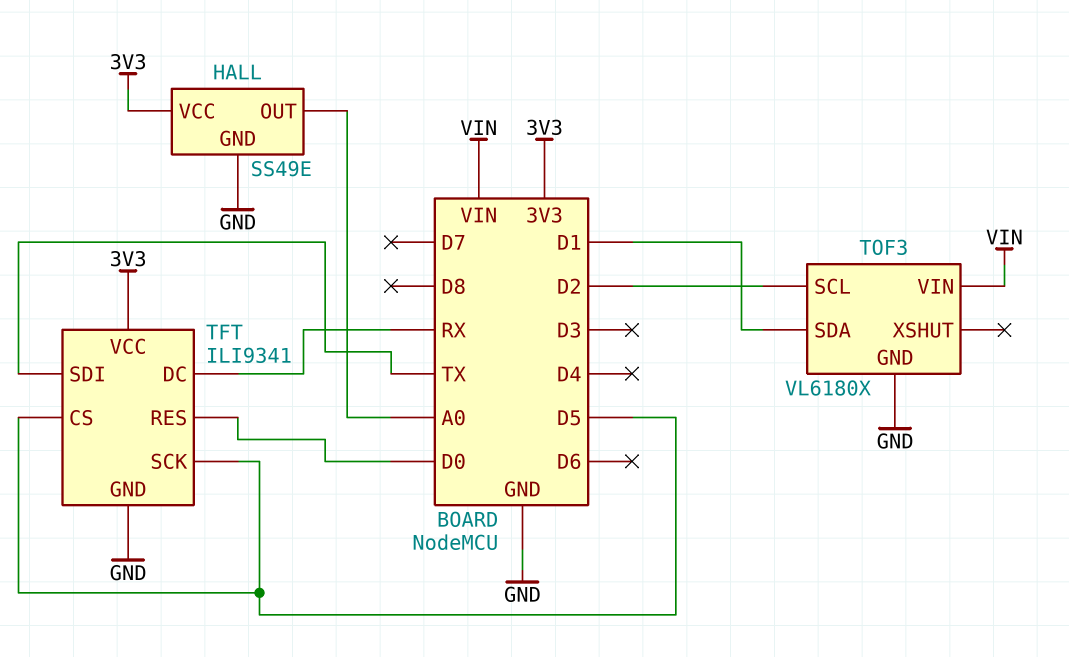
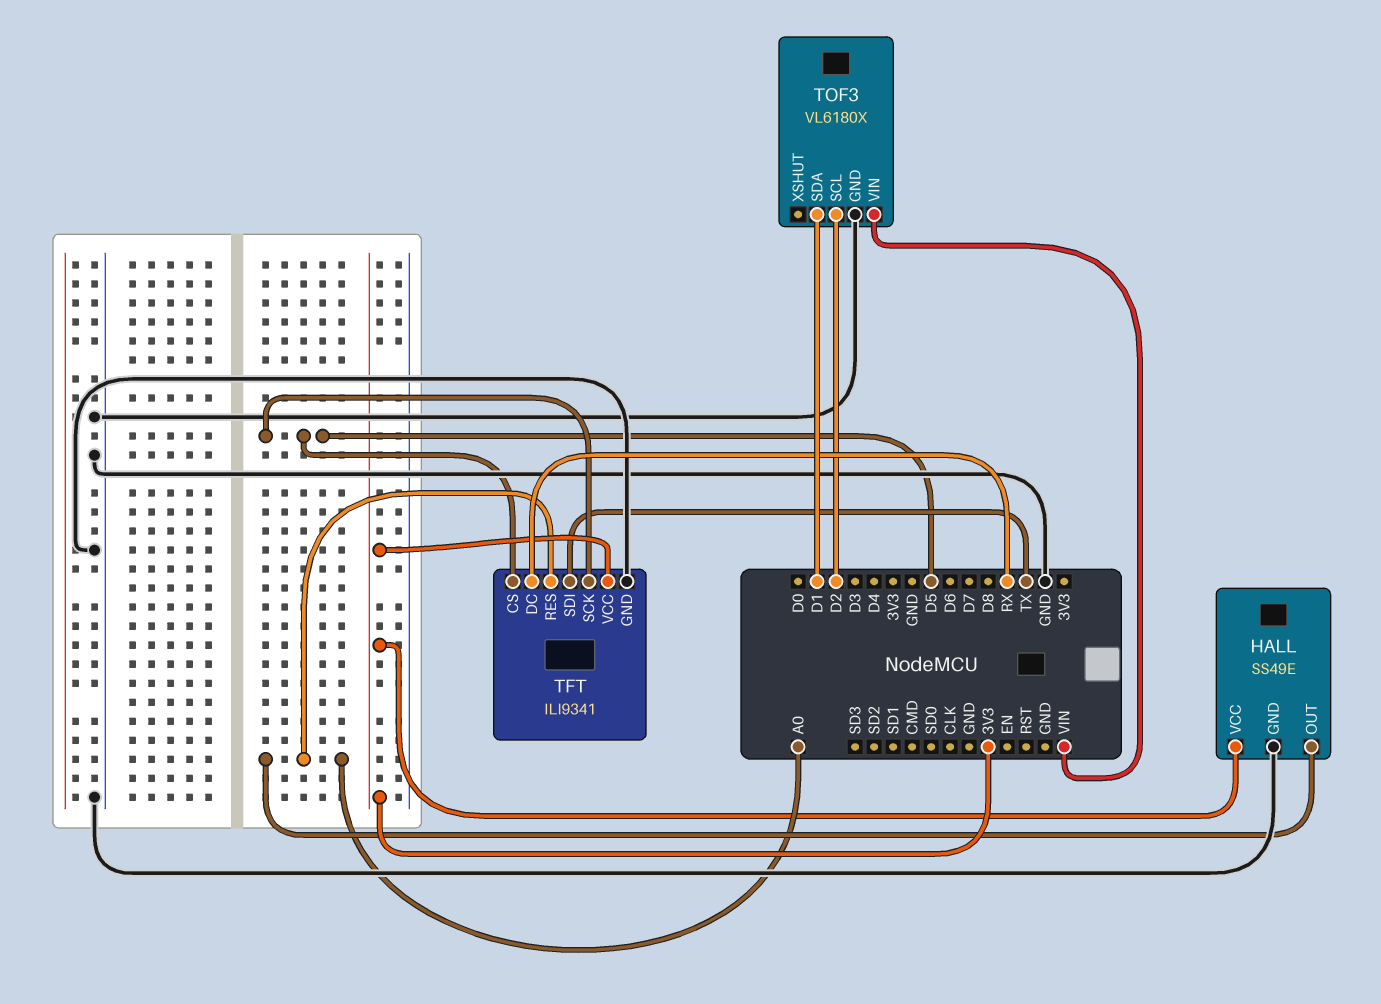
TFT pin RES: D0 -> A0

